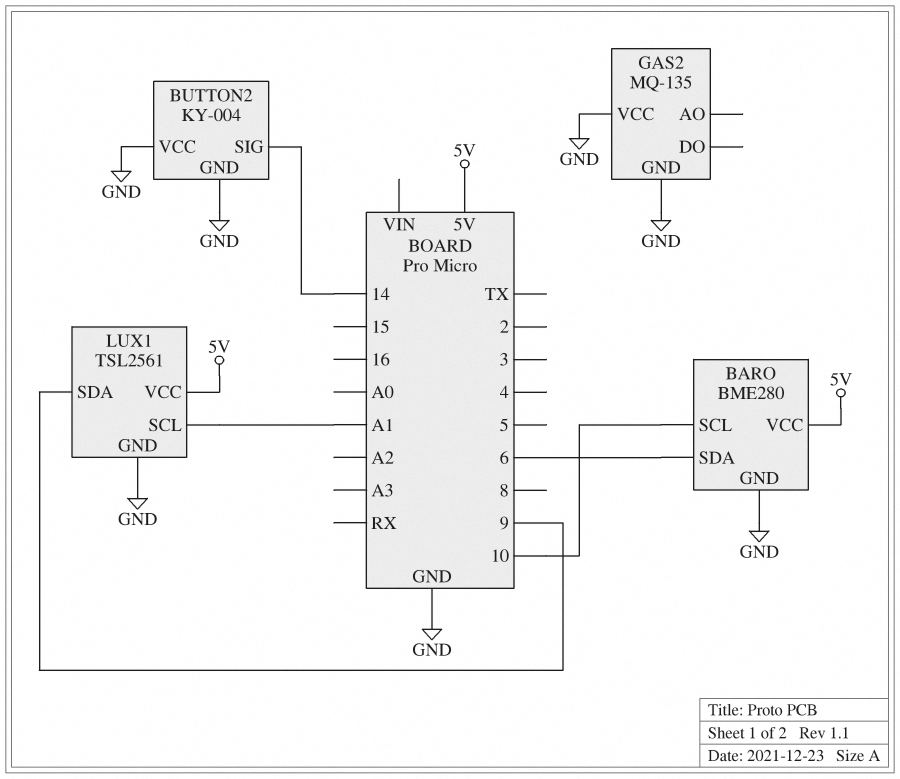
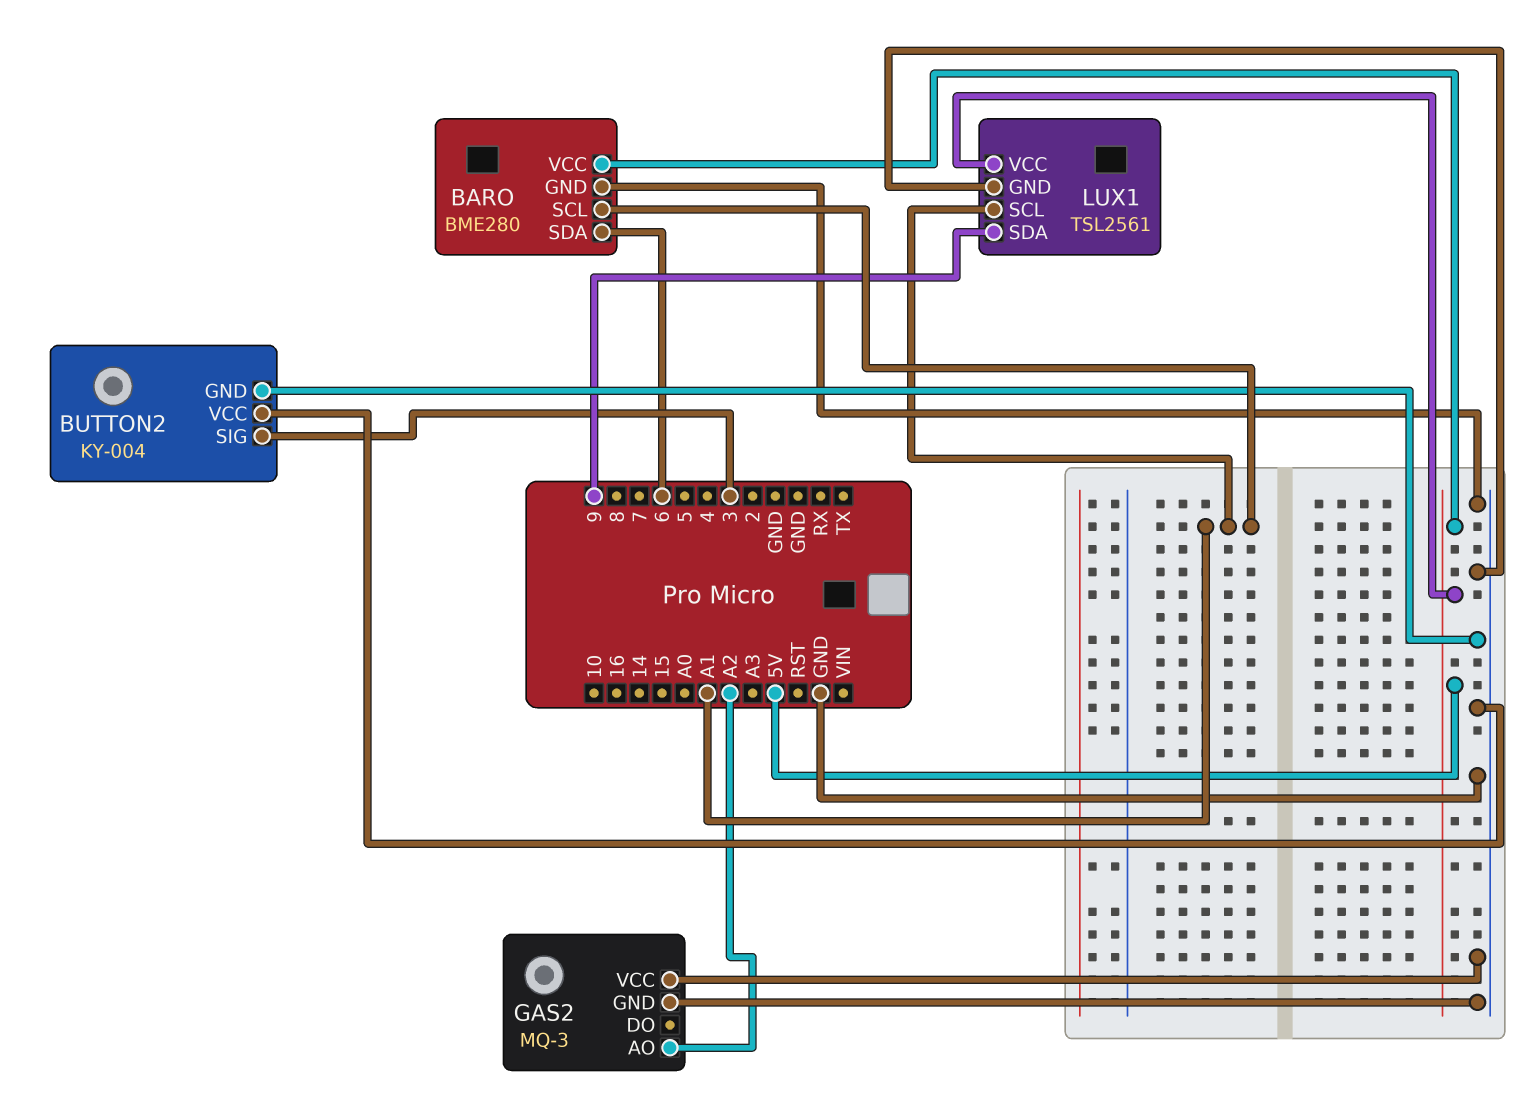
BARO pin SCL: 10 -> A1
BUTTON2 pin SIG: 14 -> 3
GAS2: MQ-135 -> MQ-3
GAS2 pin AO: none -> A2

